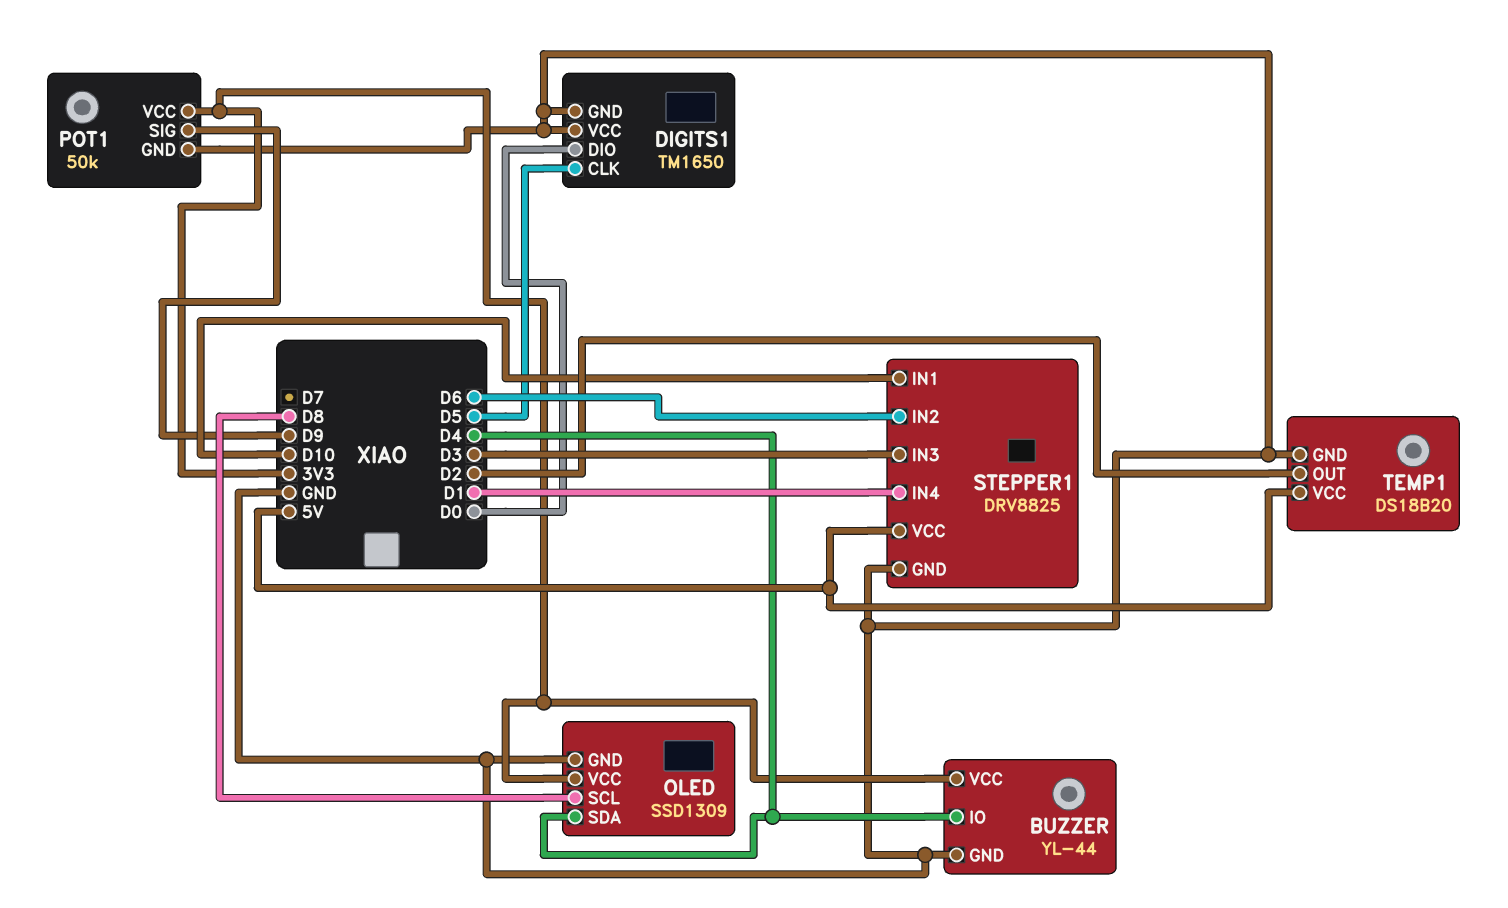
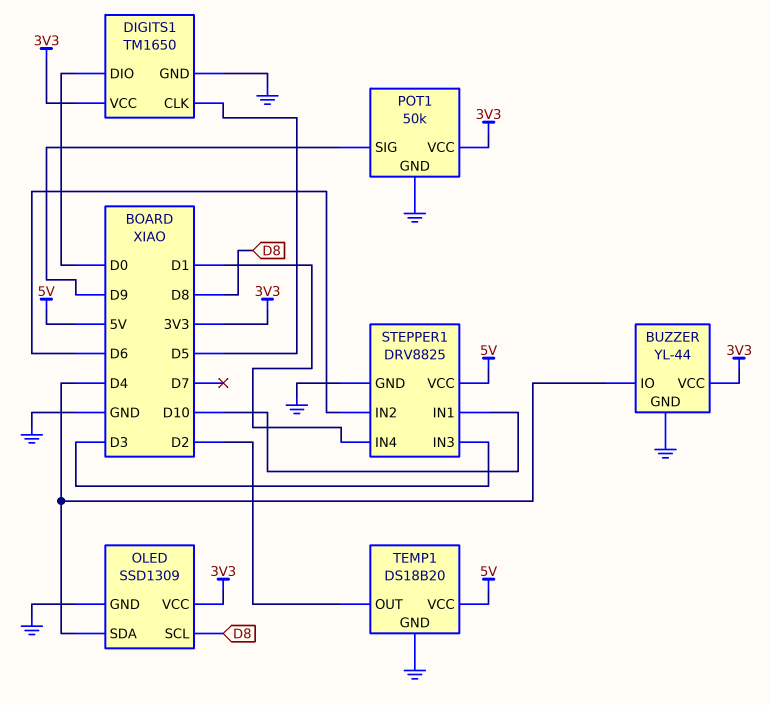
DIGITS1 pin VCC: GND -> 3V3

